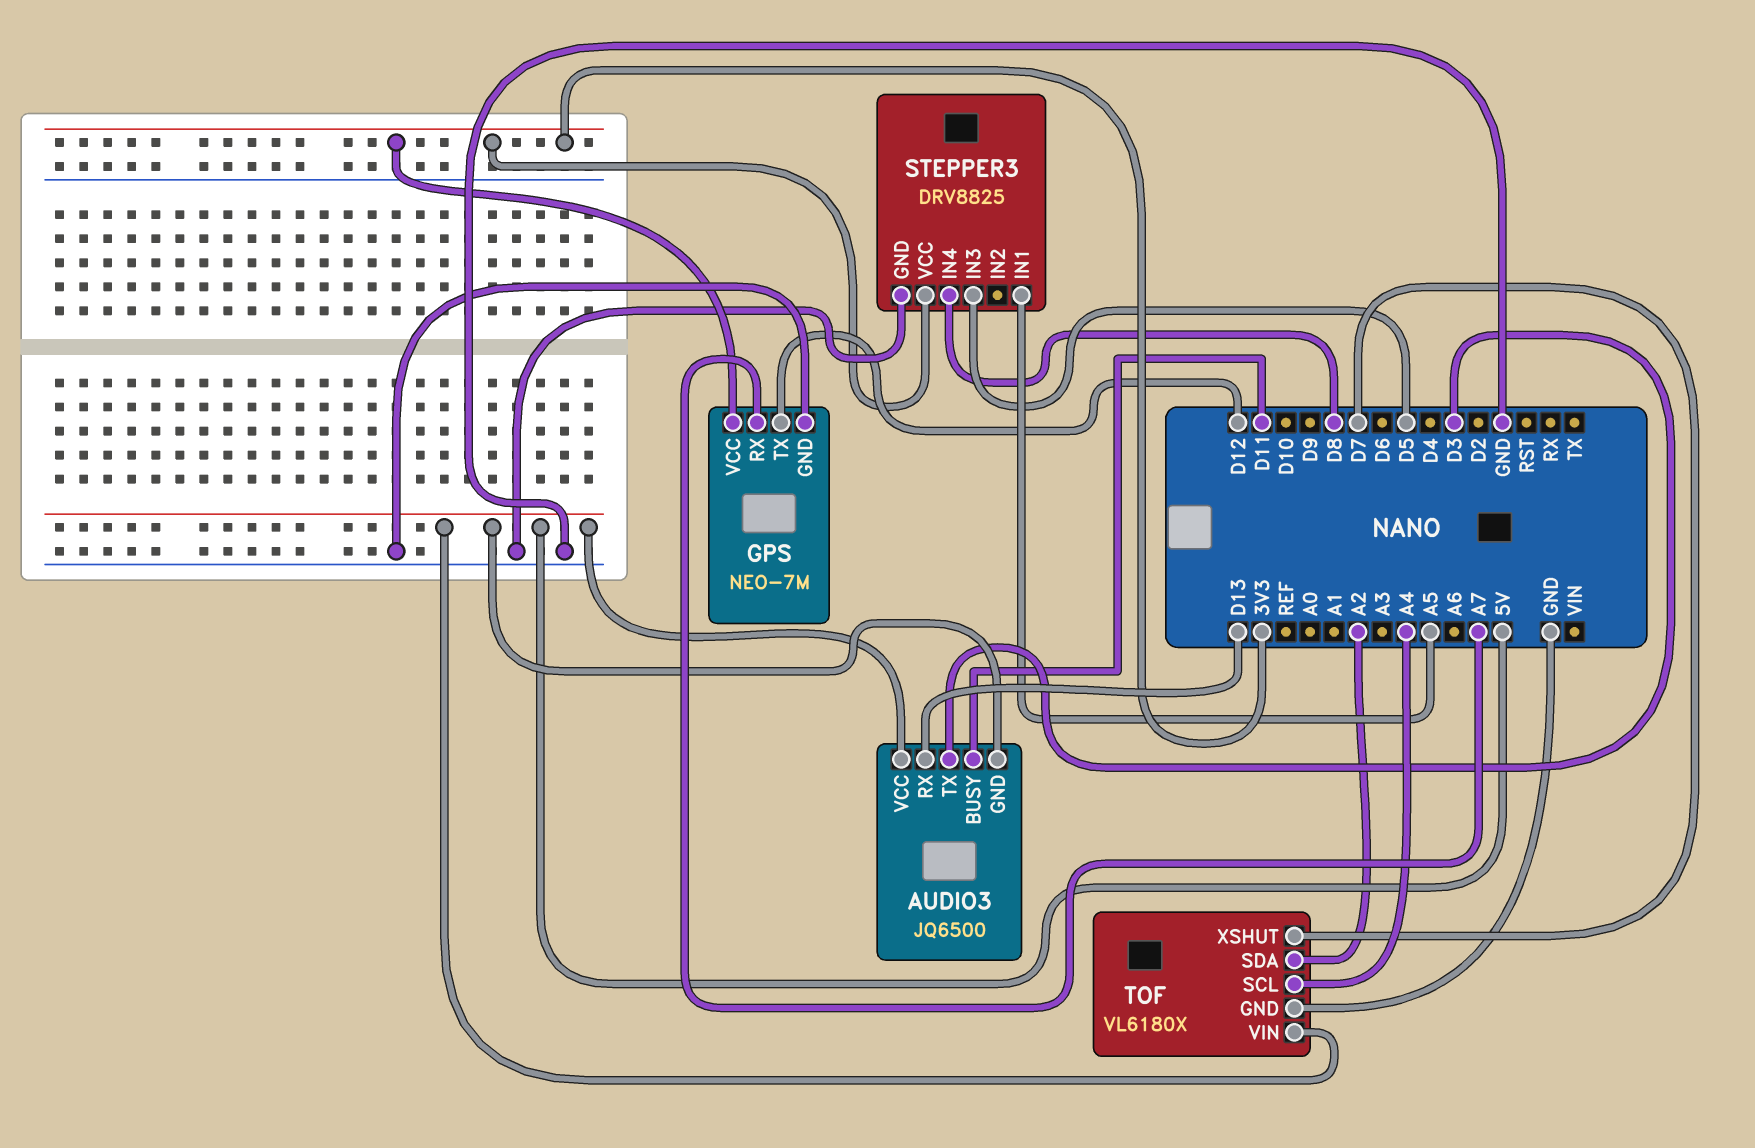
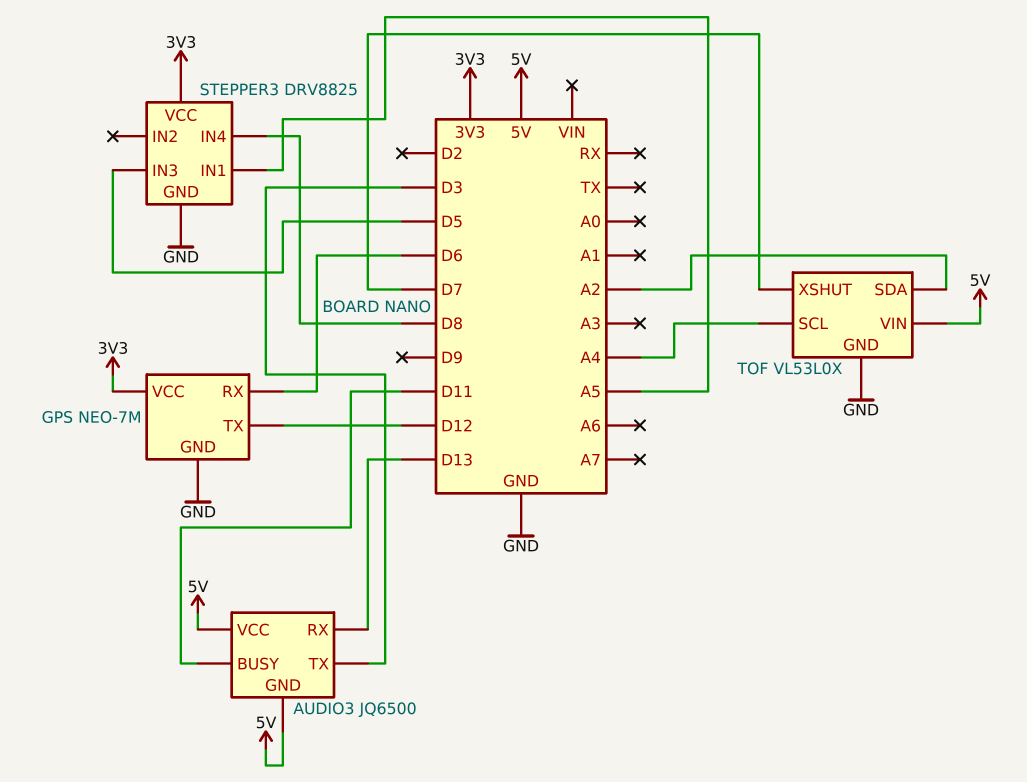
GPS pin RX: A7 -> D6
TOF: VL6180X -> VL53L0X

